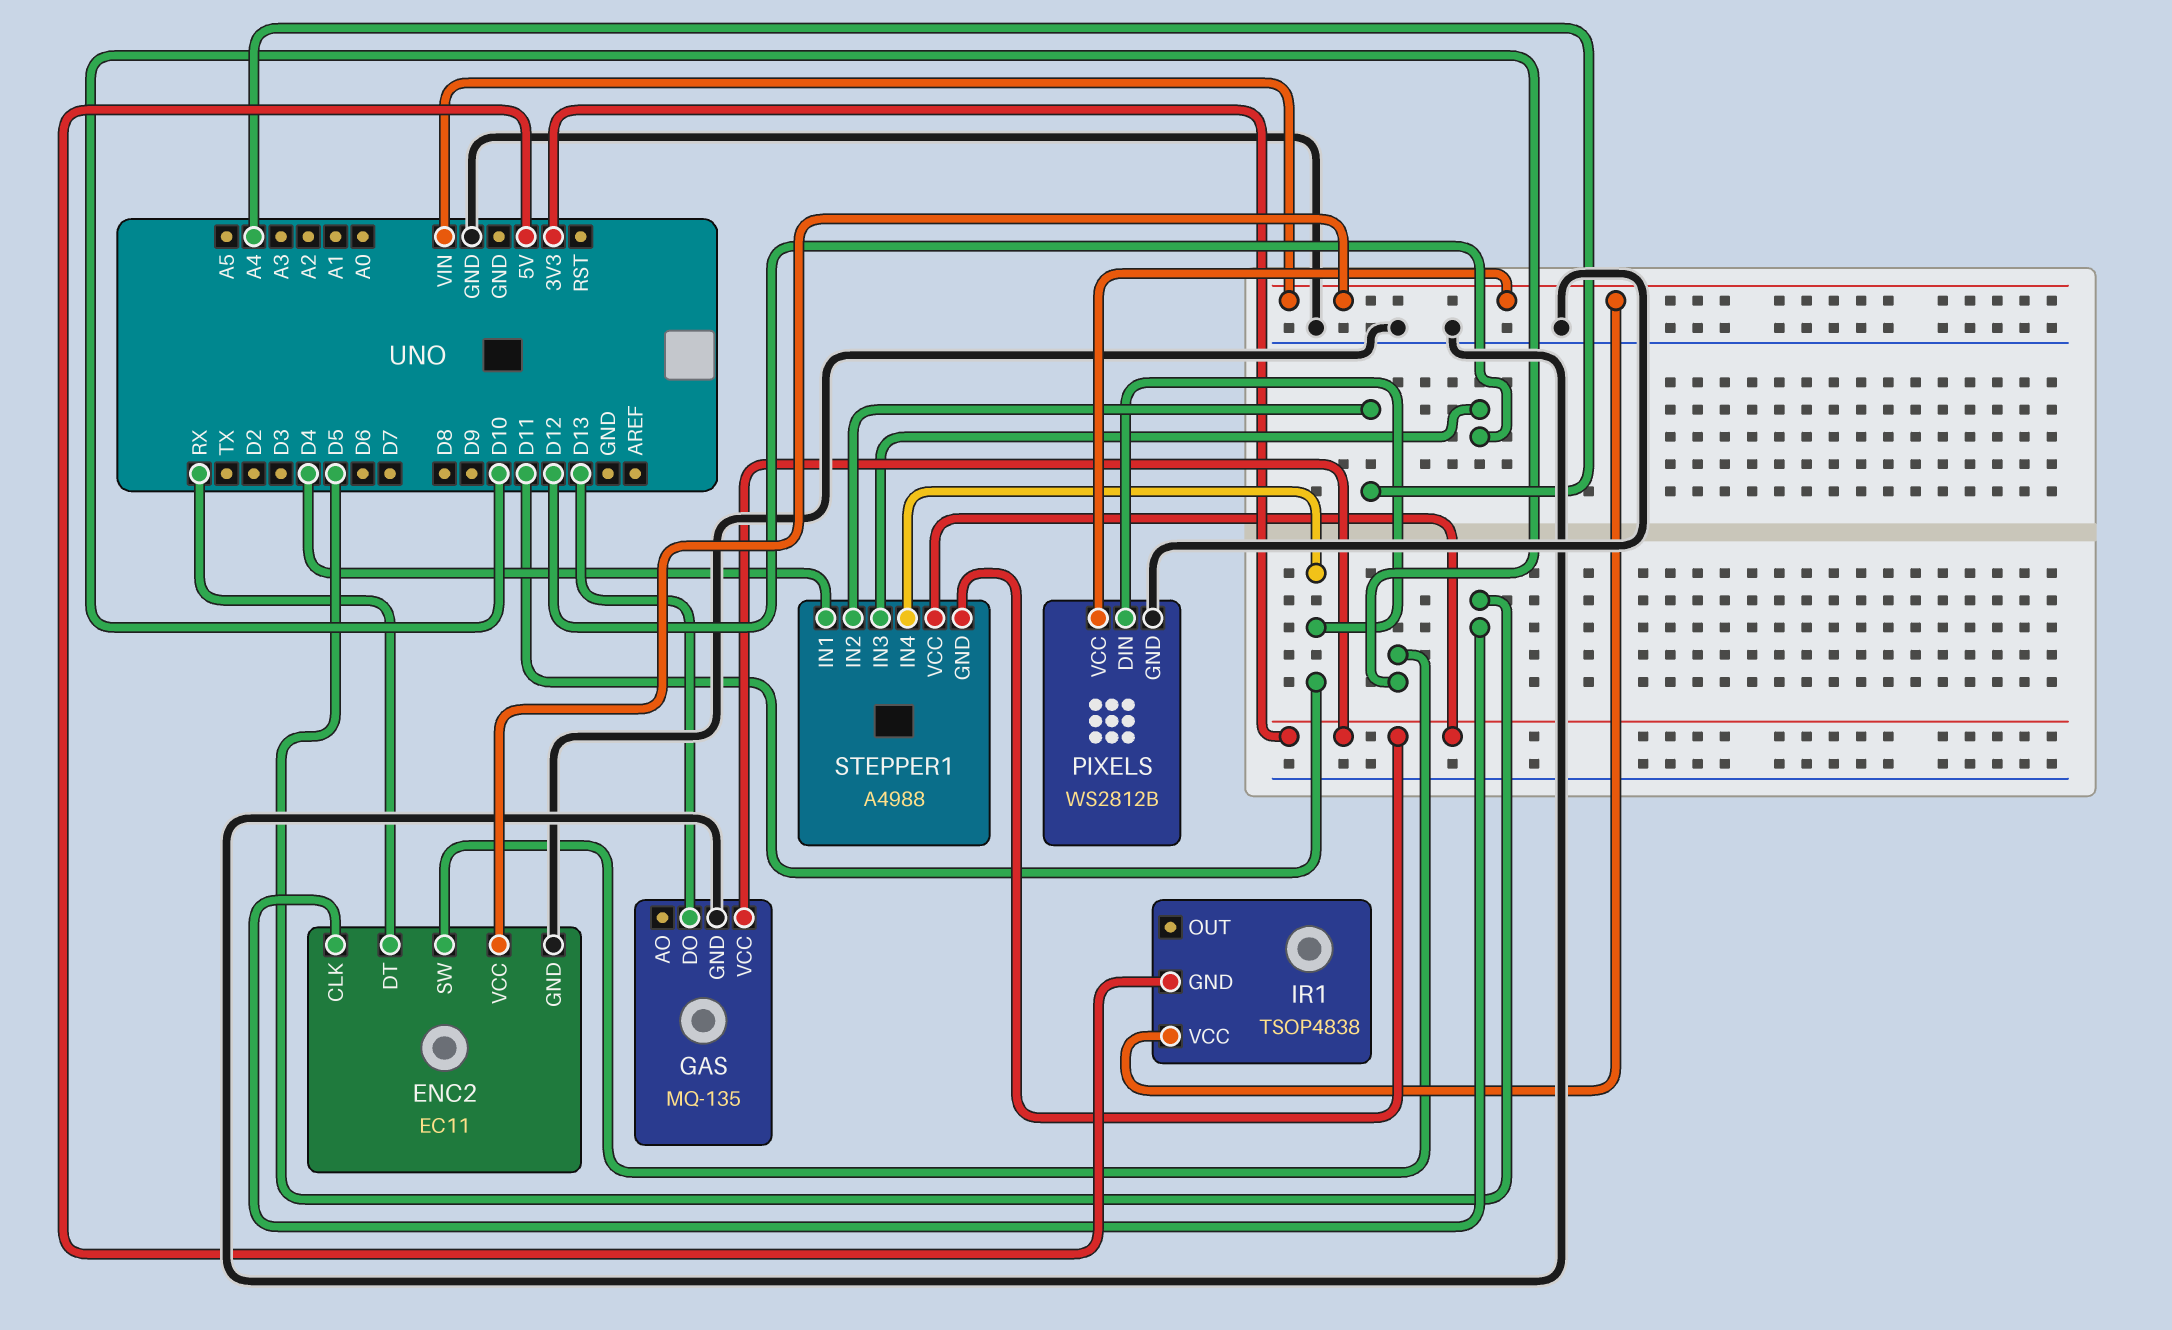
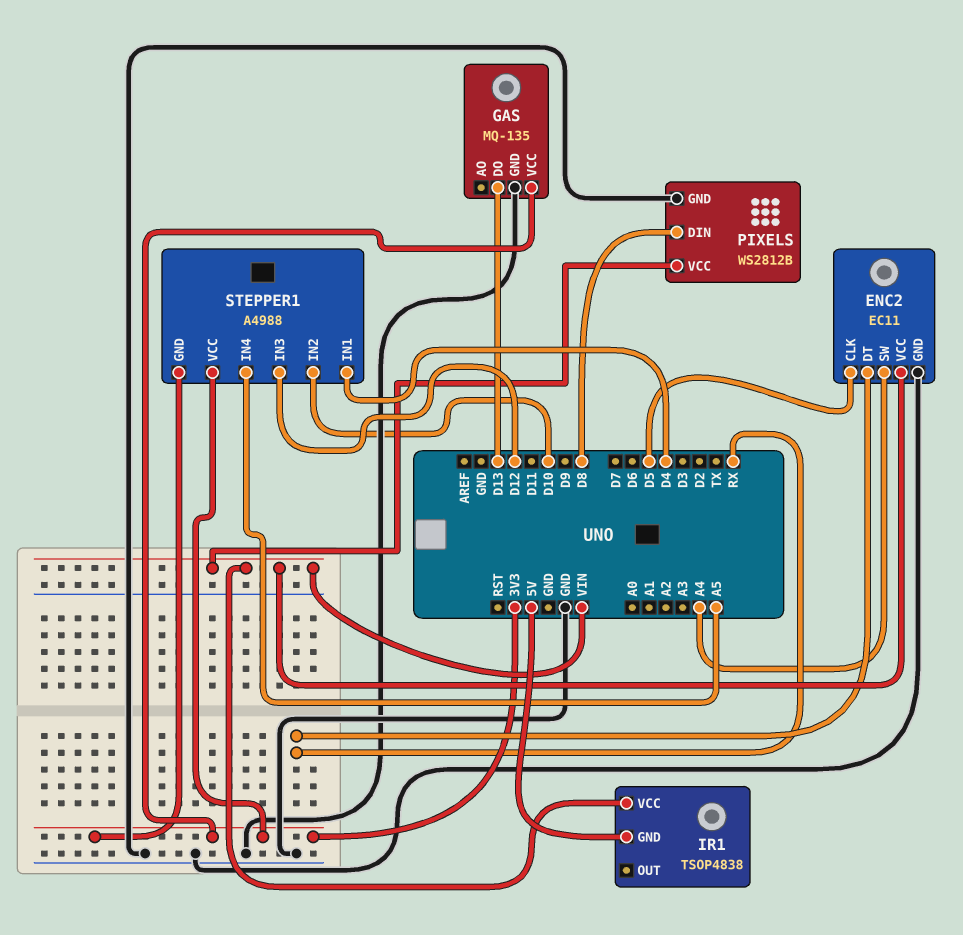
ENC2 pin SW: D10 -> A4
PIXELS pin DIN: D11 -> D8
STEPPER1 pin IN2: A4 -> D10
STEPPER1 pin IN4: D11 -> A5

